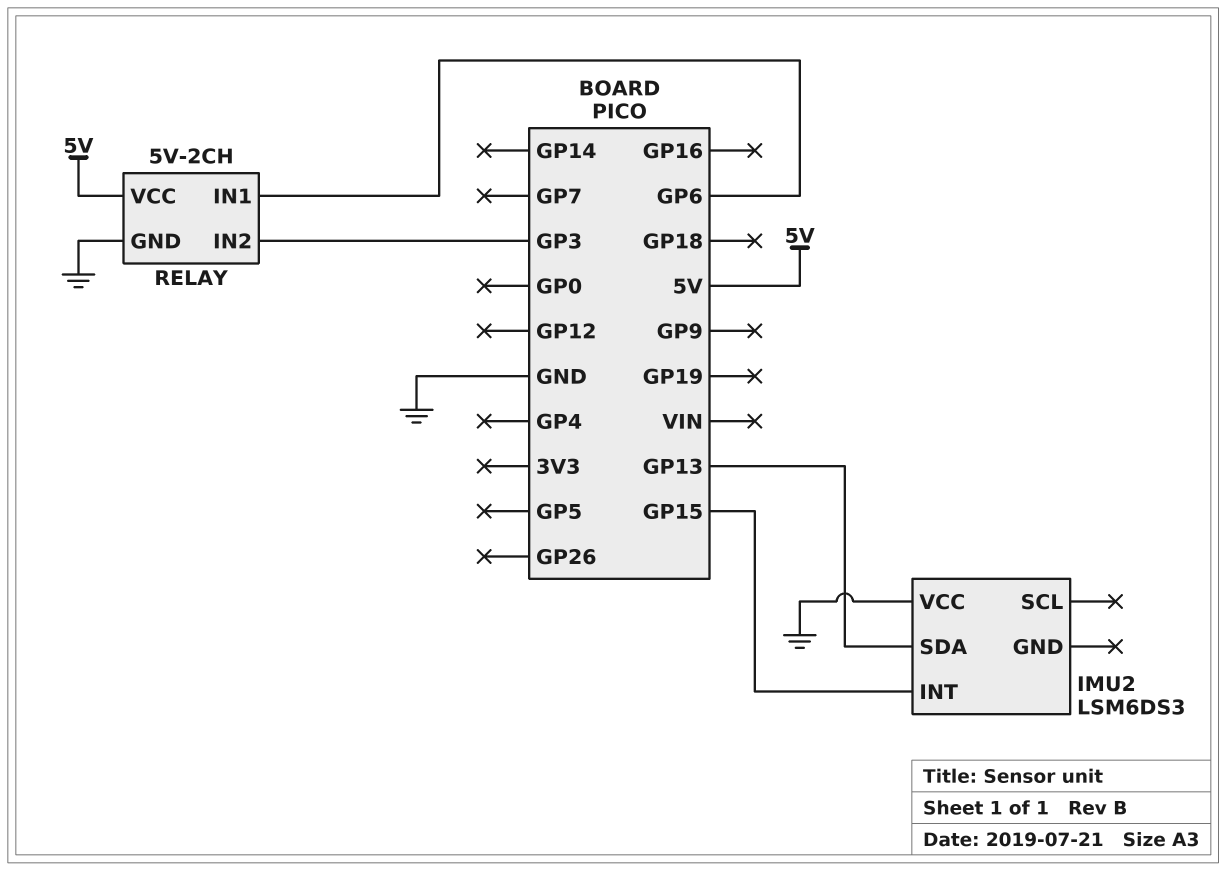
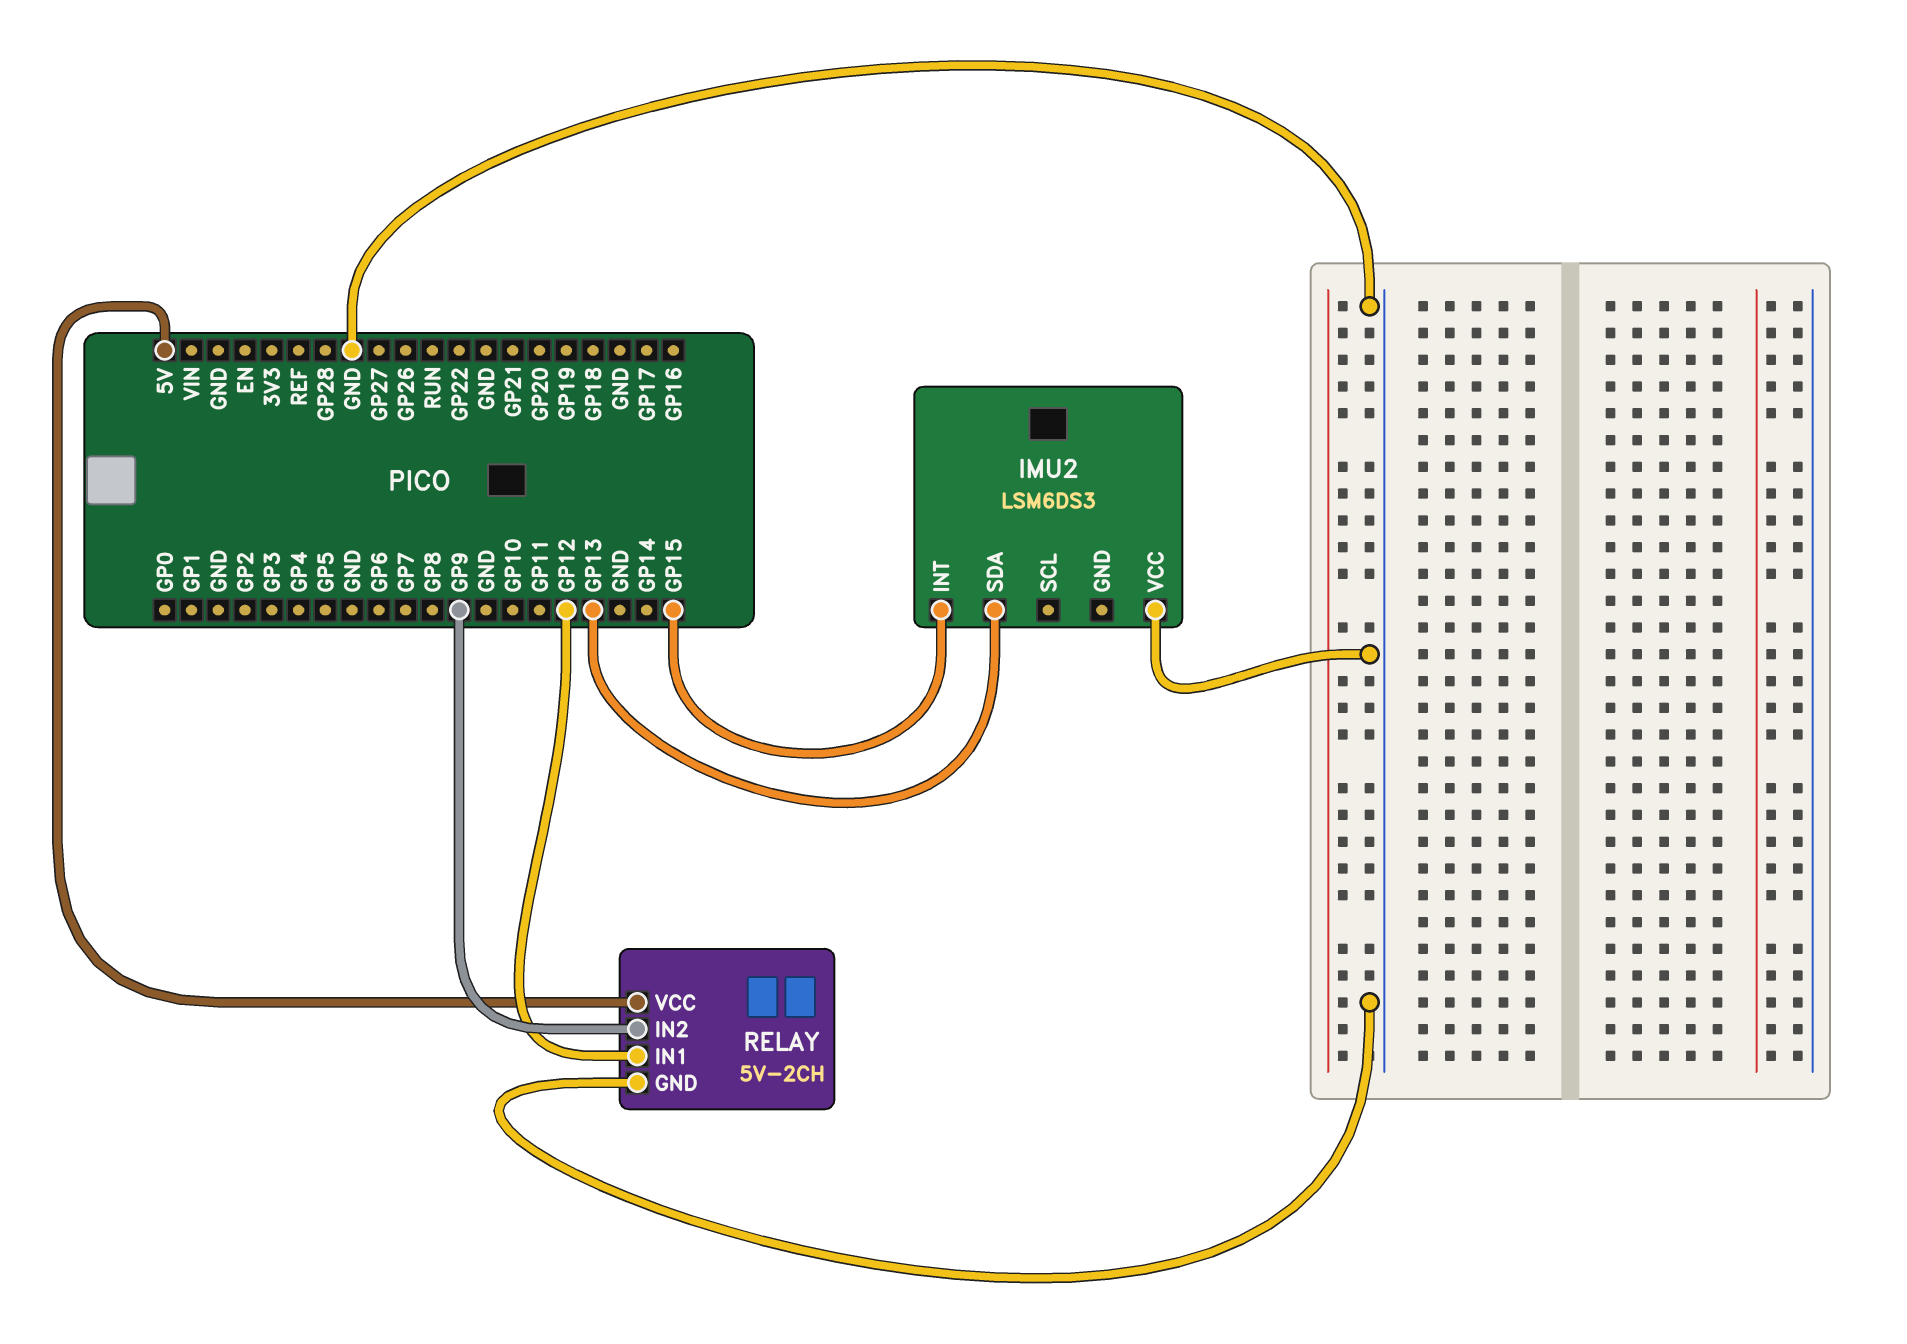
RELAY pin IN1: GP6 -> GP12
RELAY pin IN2: GP3 -> GP9

